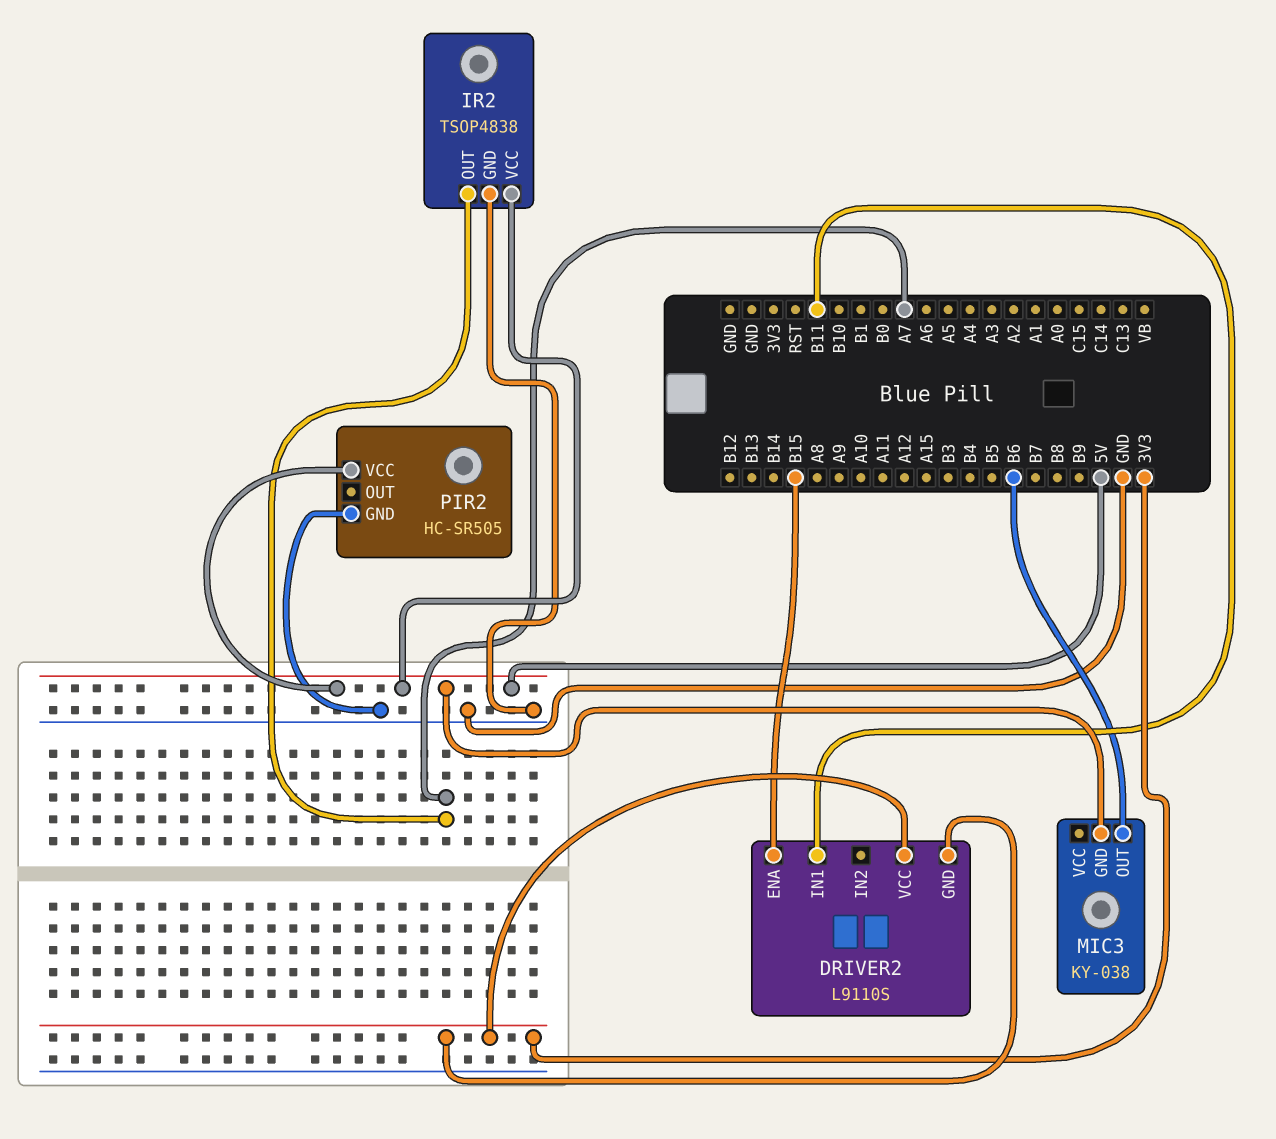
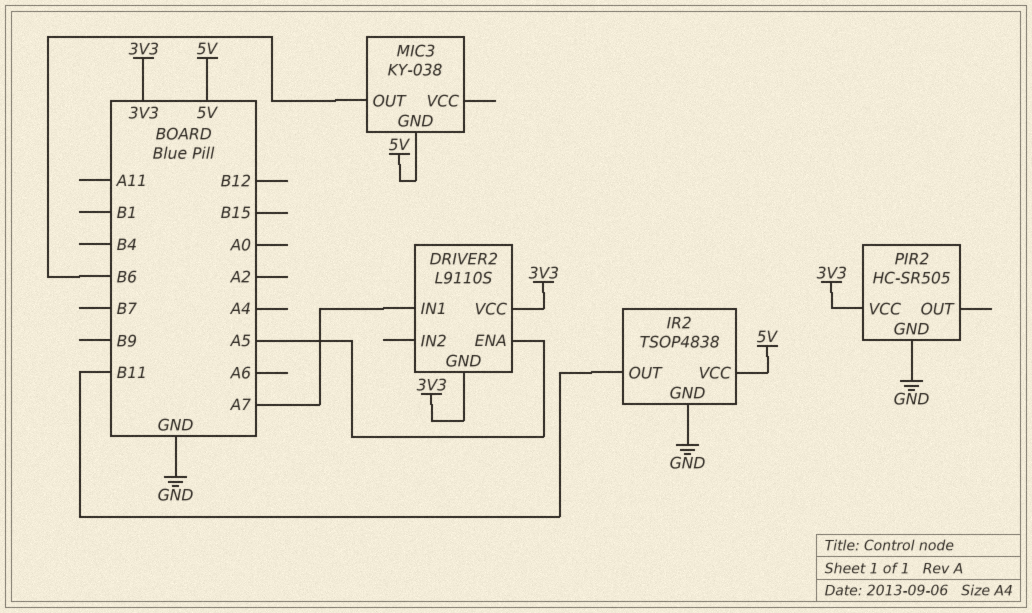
DRIVER2 pin ENA: B15 -> A5
DRIVER2 pin IN1: B11 -> A7
IR2 pin OUT: A7 -> B11
PIR2 pin VCC: 5V -> 3V3

